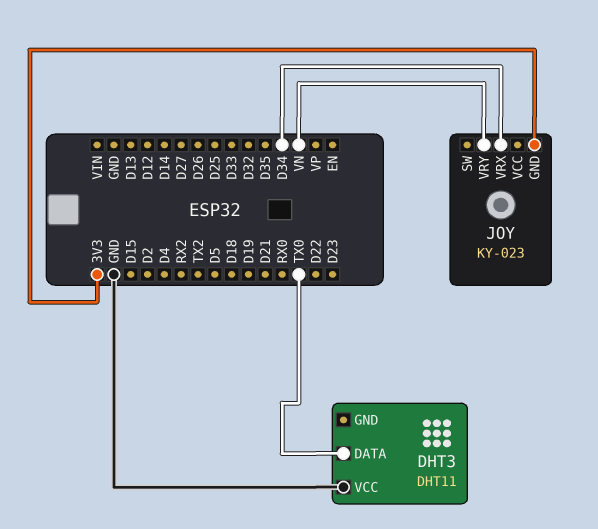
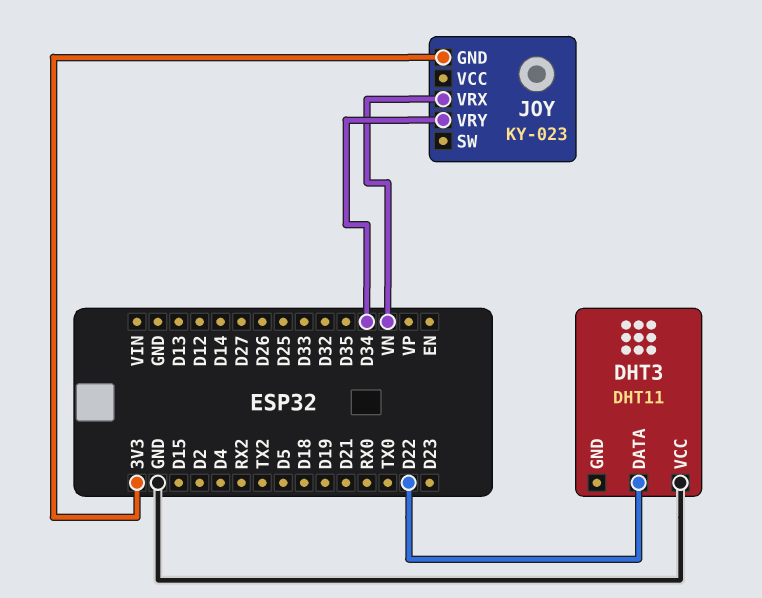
DHT3 pin DATA: TX0 -> D22
JOY pin VRX: D34 -> VN
JOY pin VRY: VN -> D34

